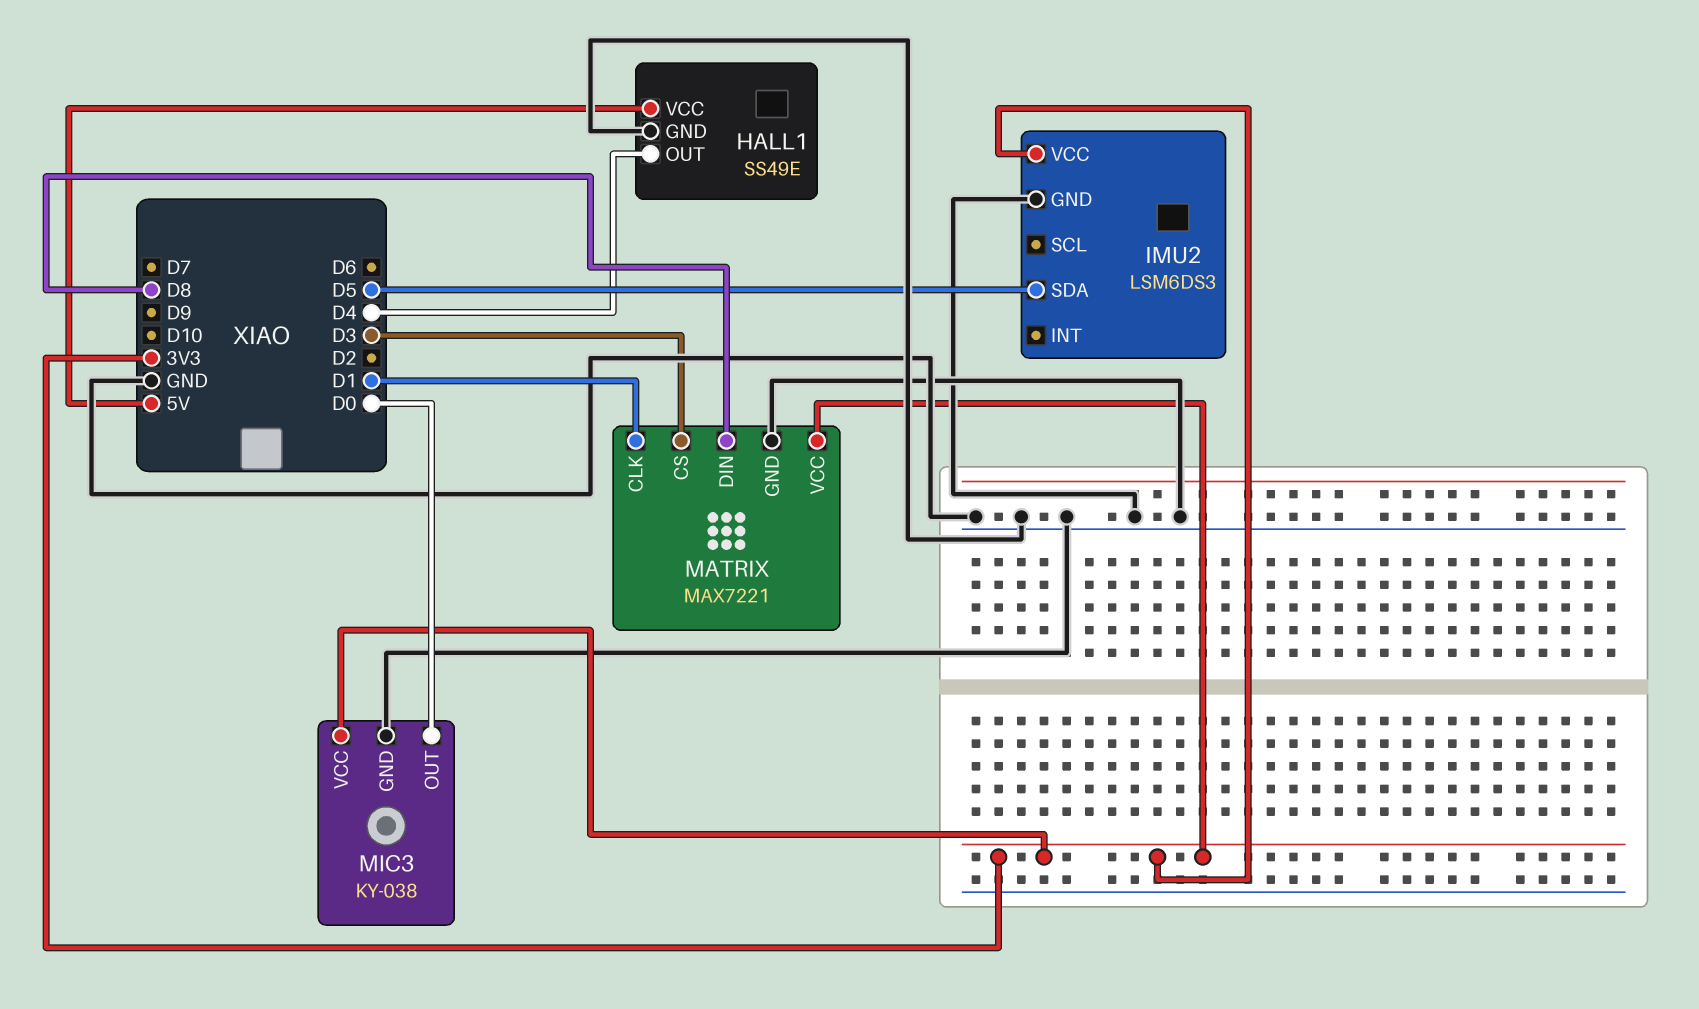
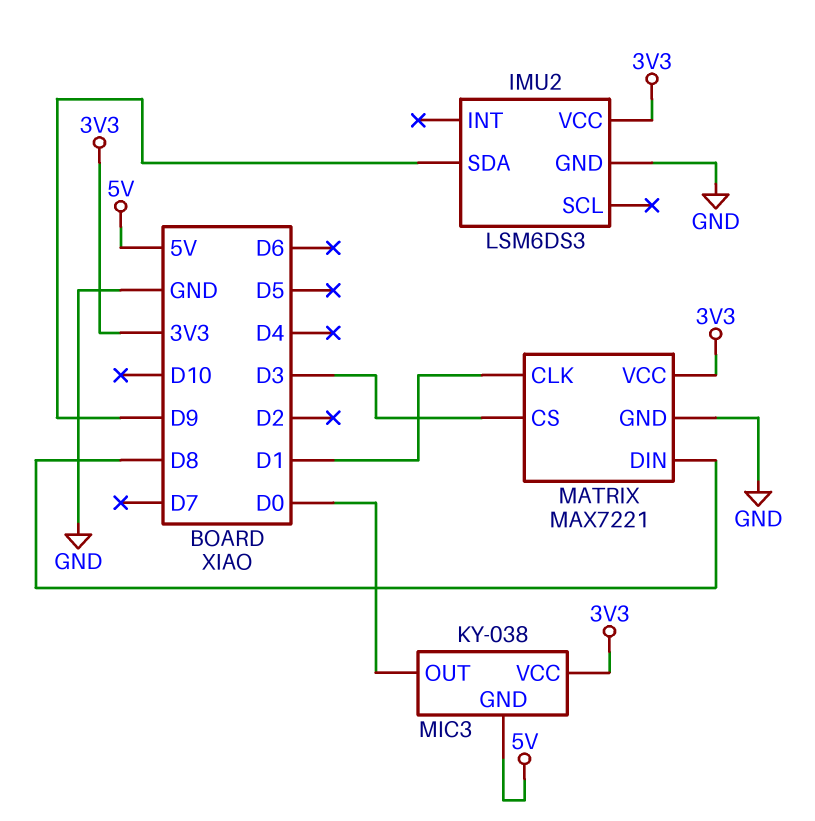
HALL1: SS49E -> none
HALL1 pin GND: GND -> none
HALL1 pin OUT: D4 -> none
HALL1 pin VCC: 5V -> none
IMU2 pin SDA: D5 -> D9
MIC3 pin GND: GND -> 5V

